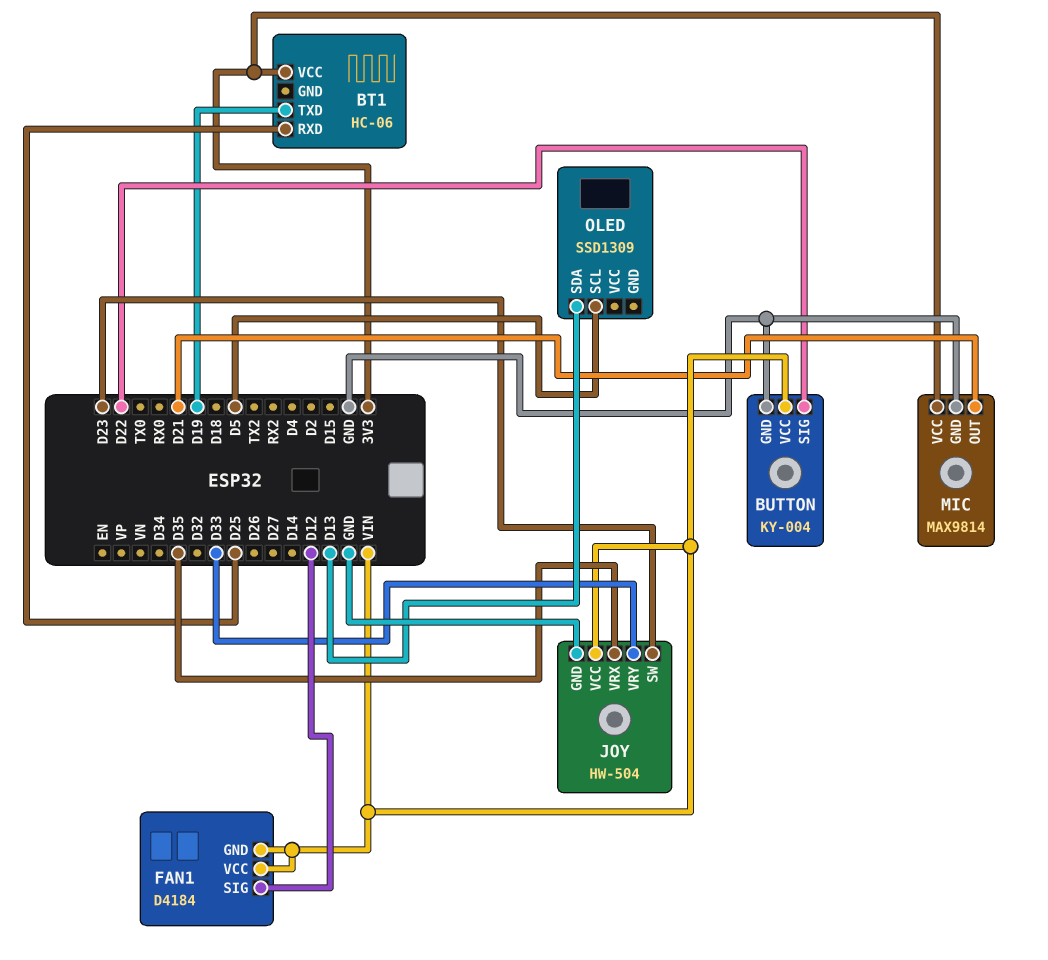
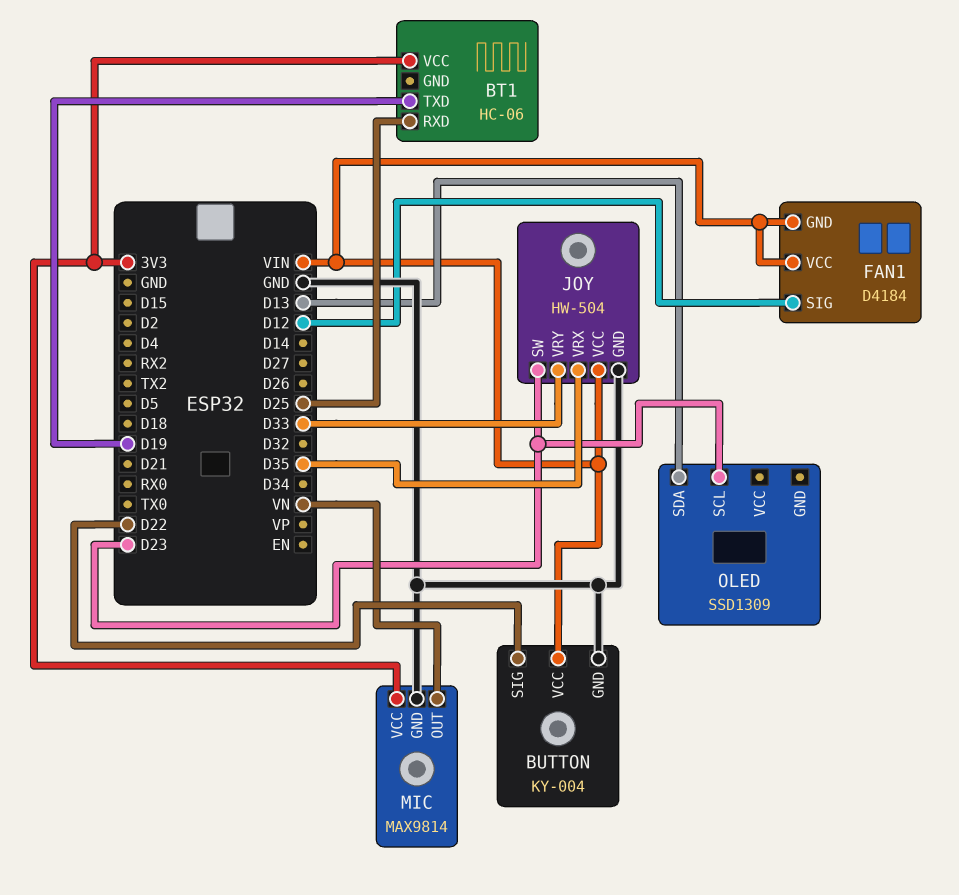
MIC pin OUT: D21 -> VN
OLED pin SCL: D5 -> D23

